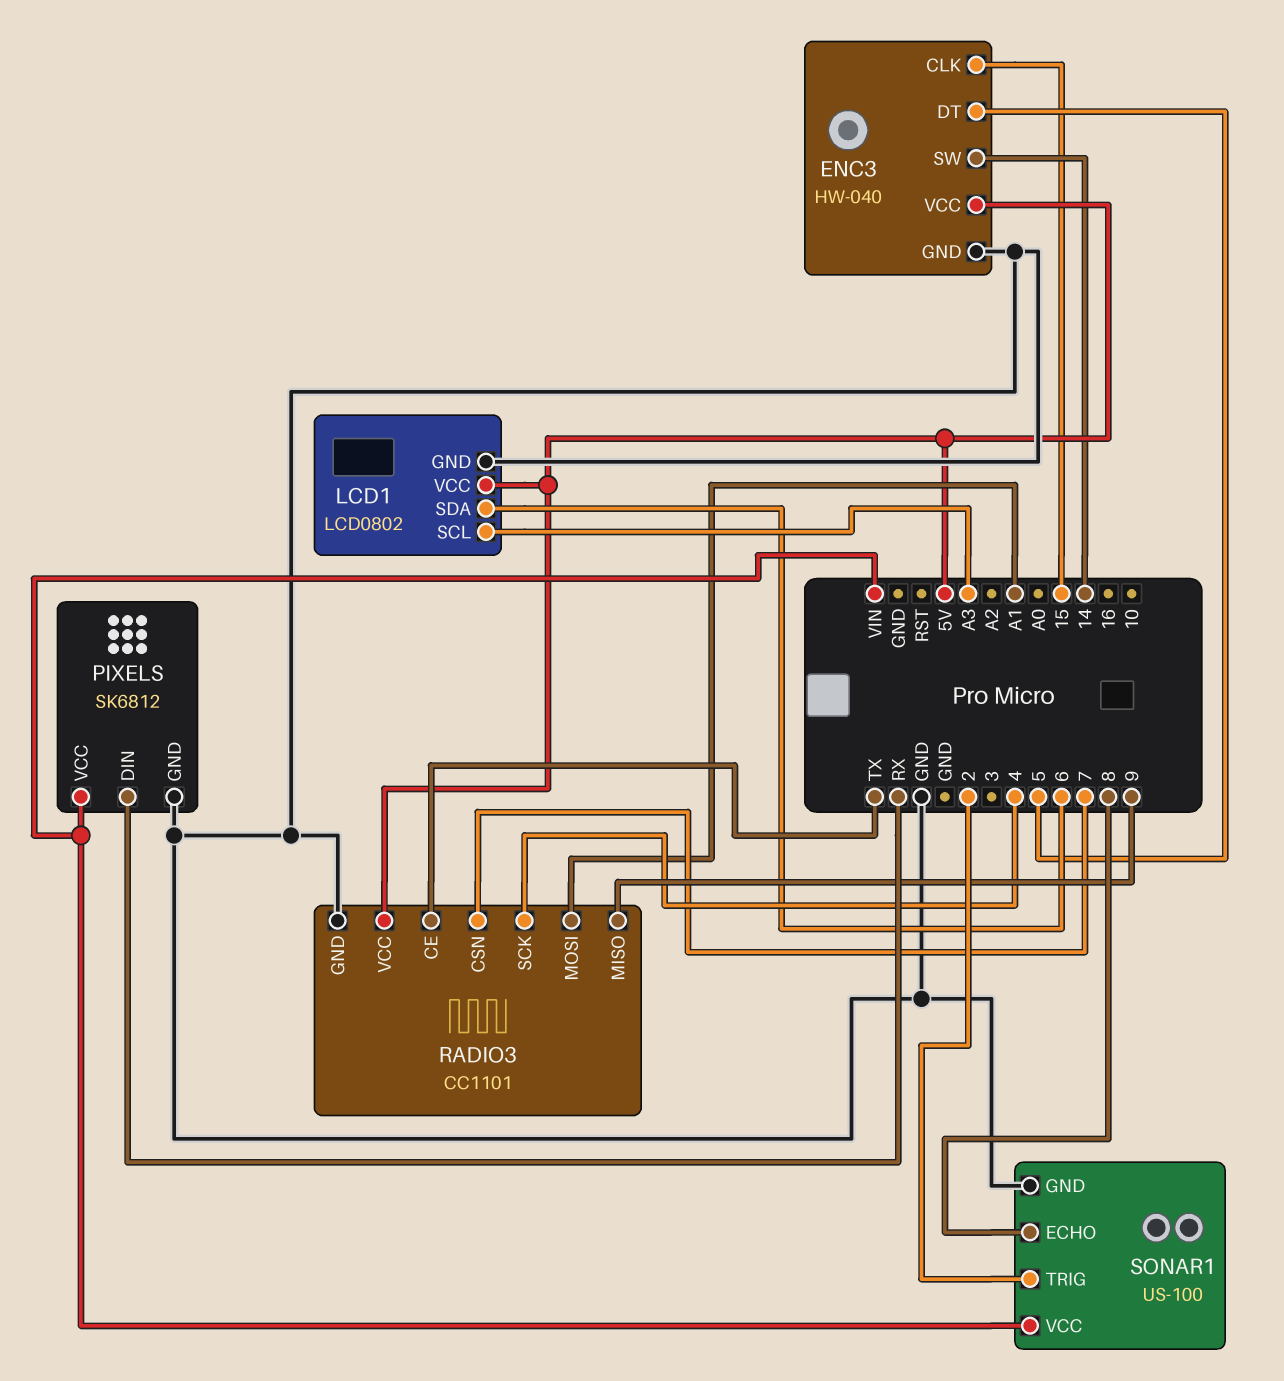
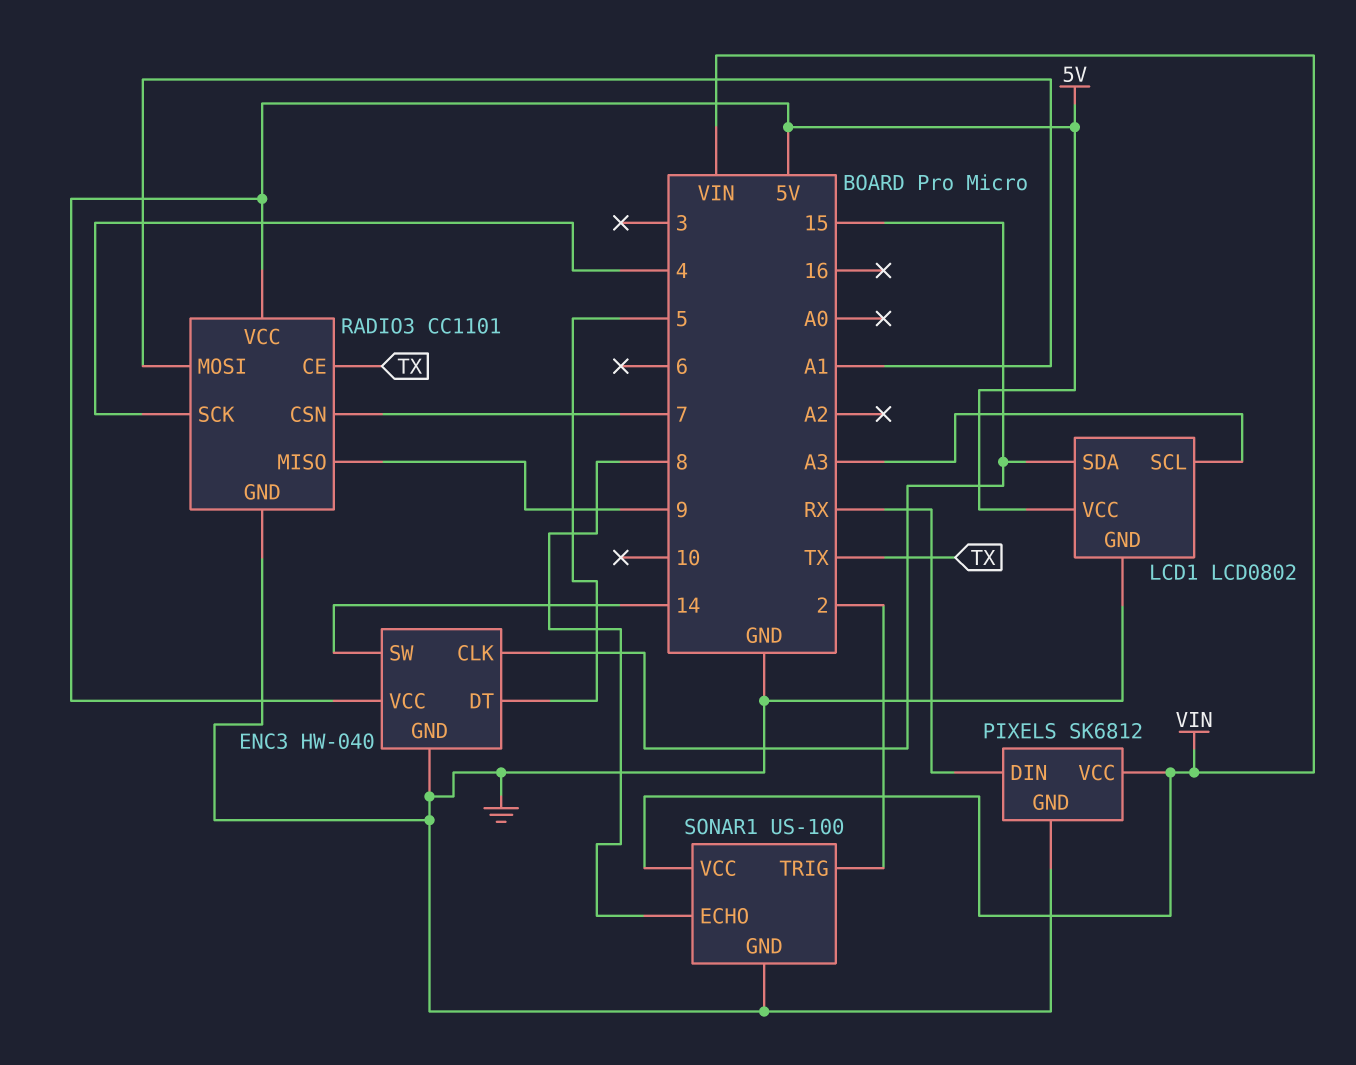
LCD1 pin SDA: 6 -> 15

